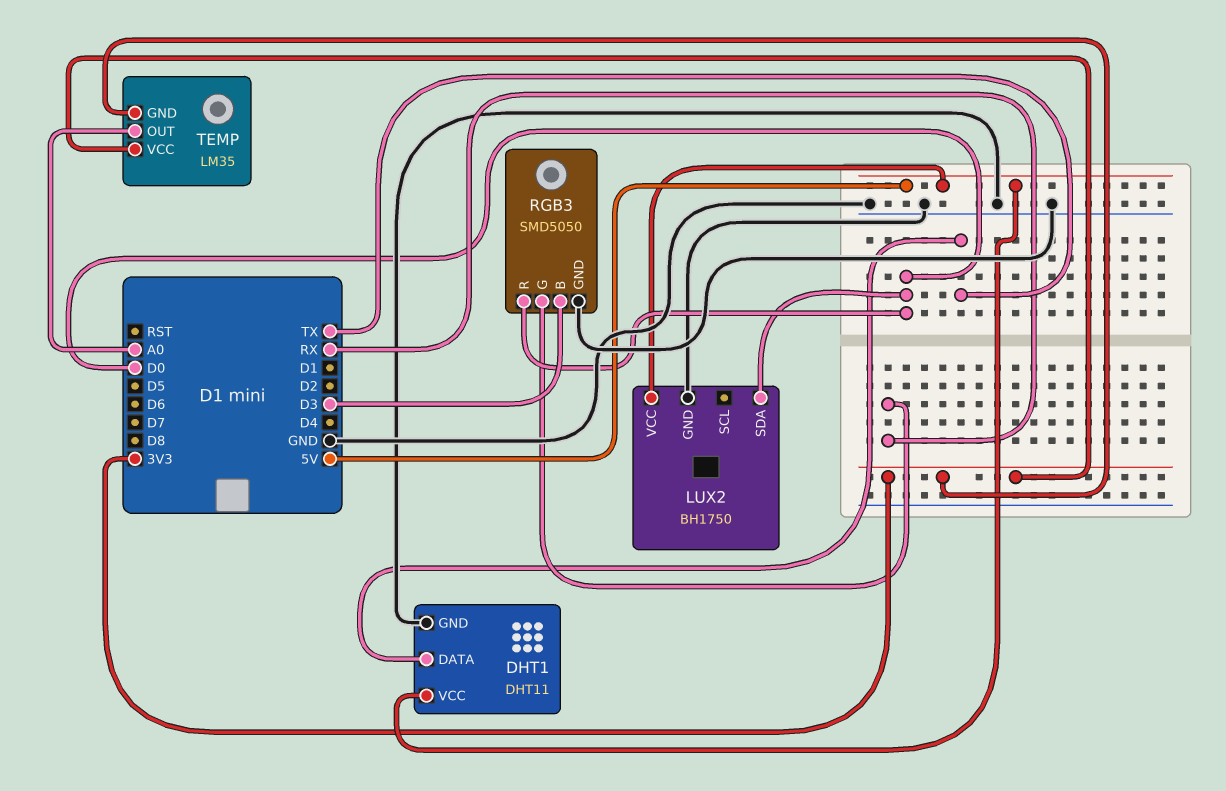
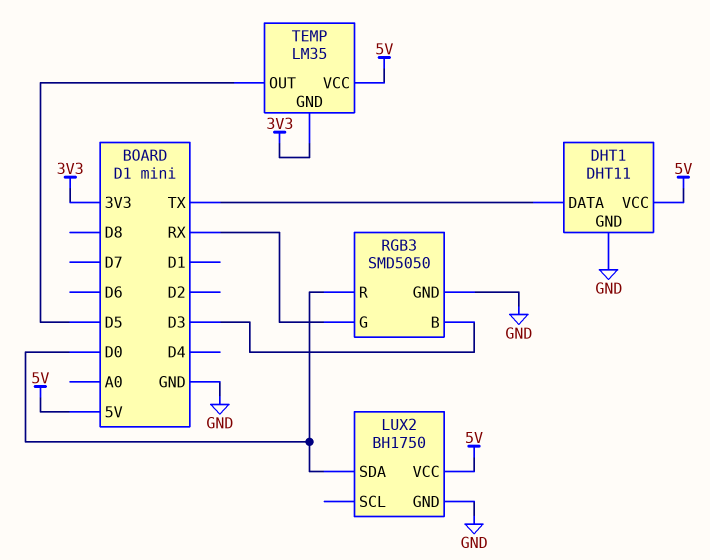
TEMP pin OUT: A0 -> D5
TEMP pin VCC: 3V3 -> 5V

